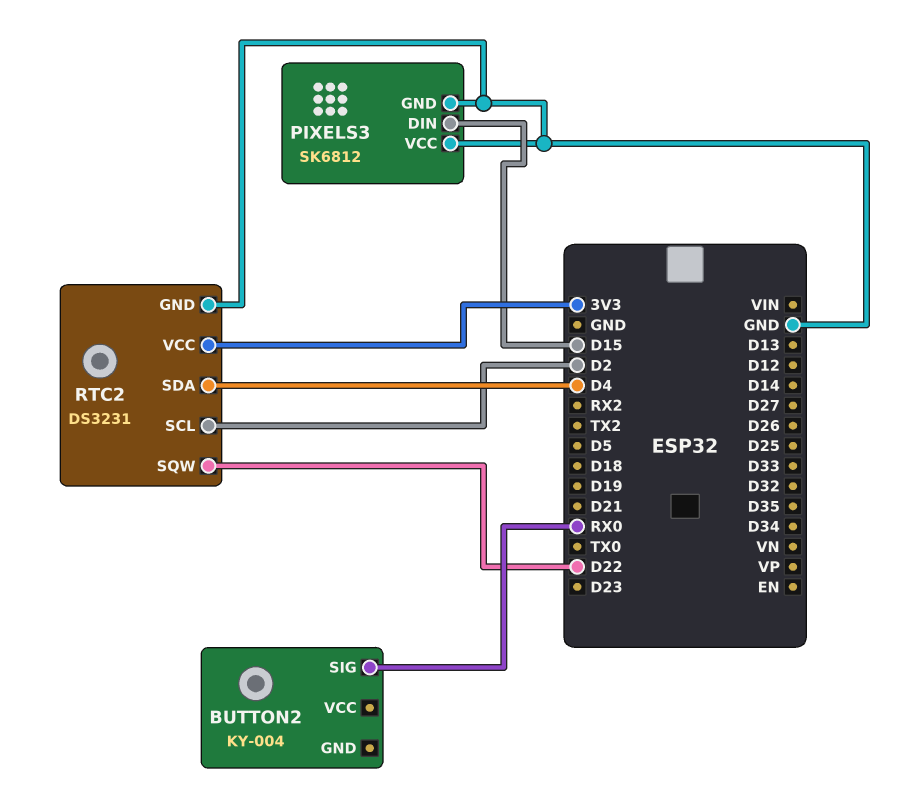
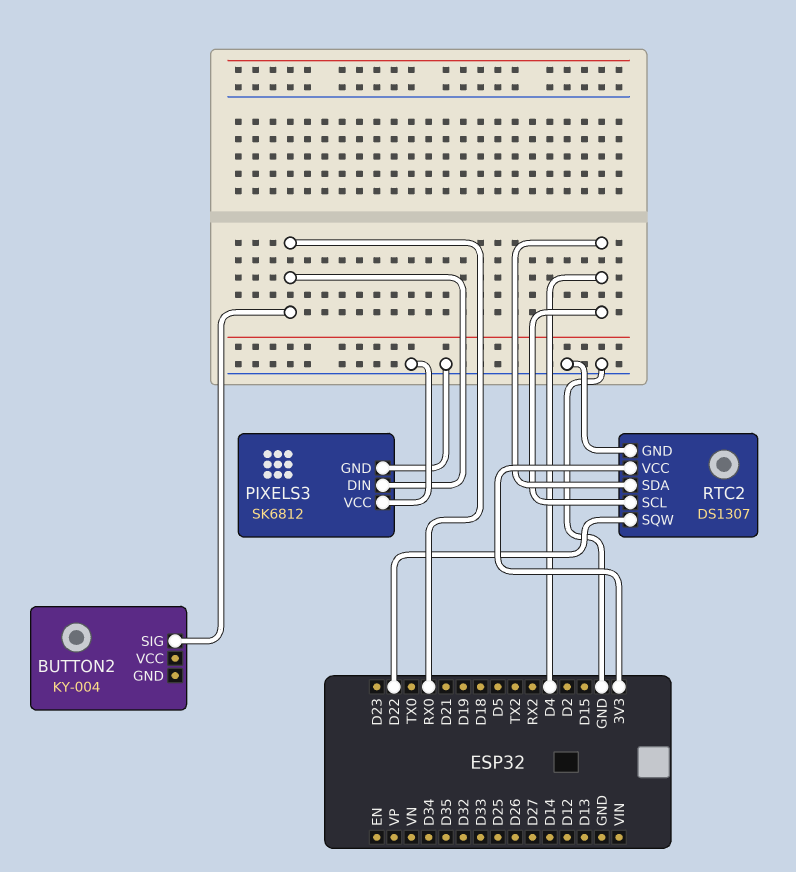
PIXELS3 pin DIN: D15 -> RX0
RTC2: DS3231 -> DS1307
RTC2 pin SCL: D2 -> D4

